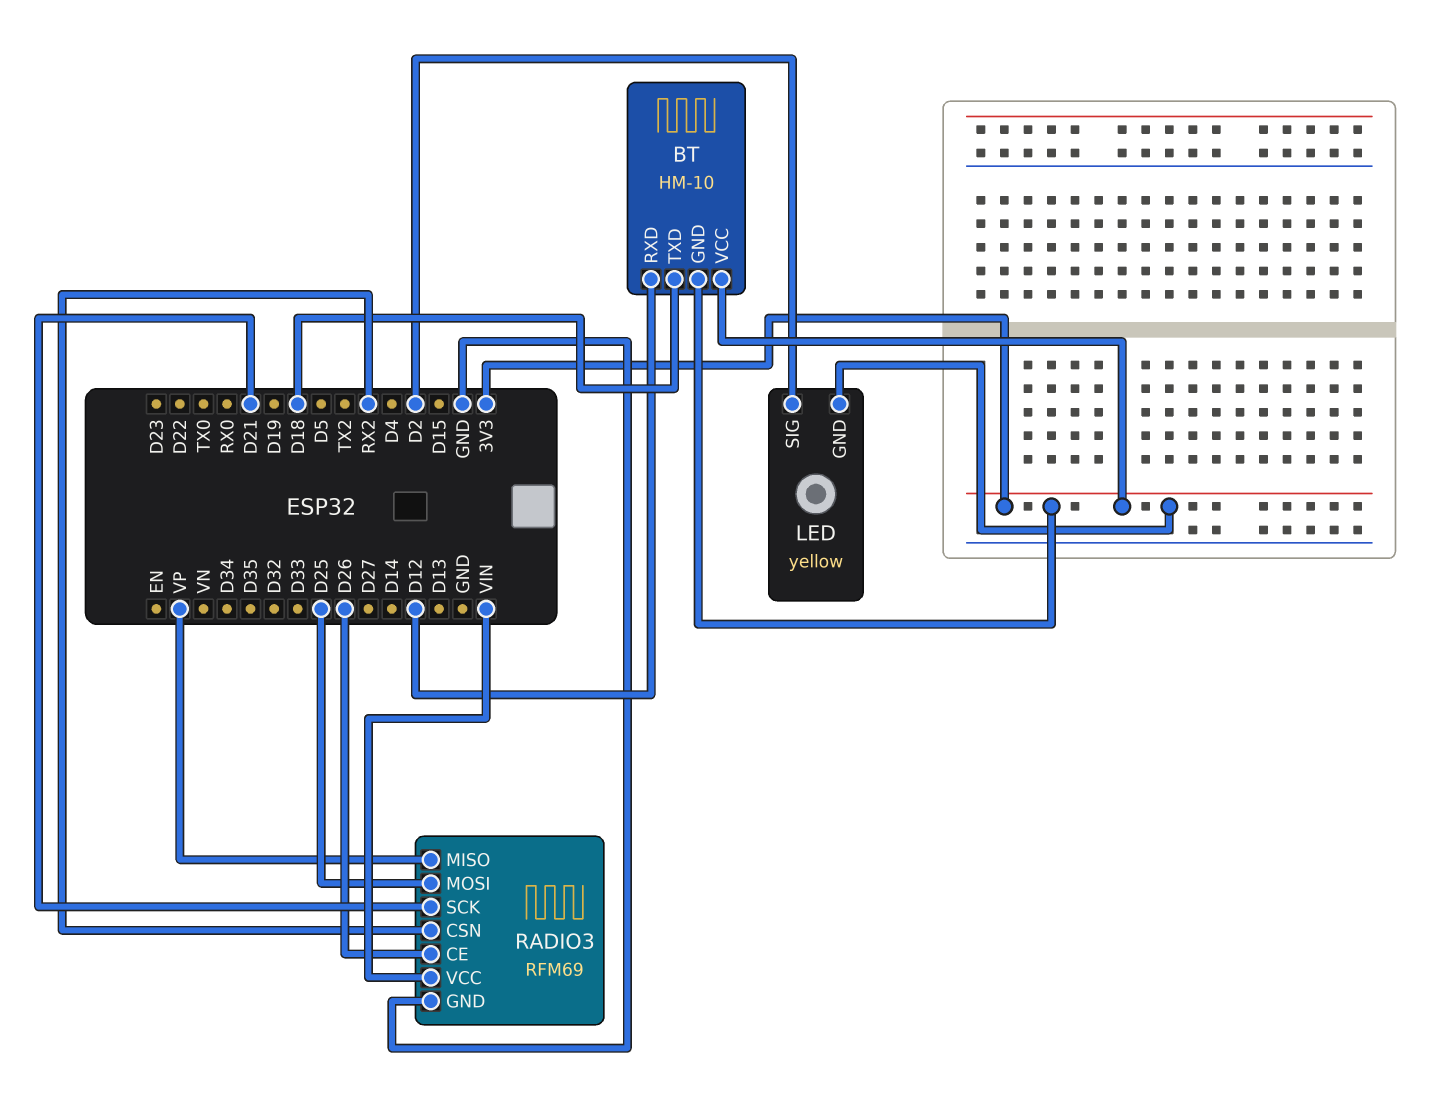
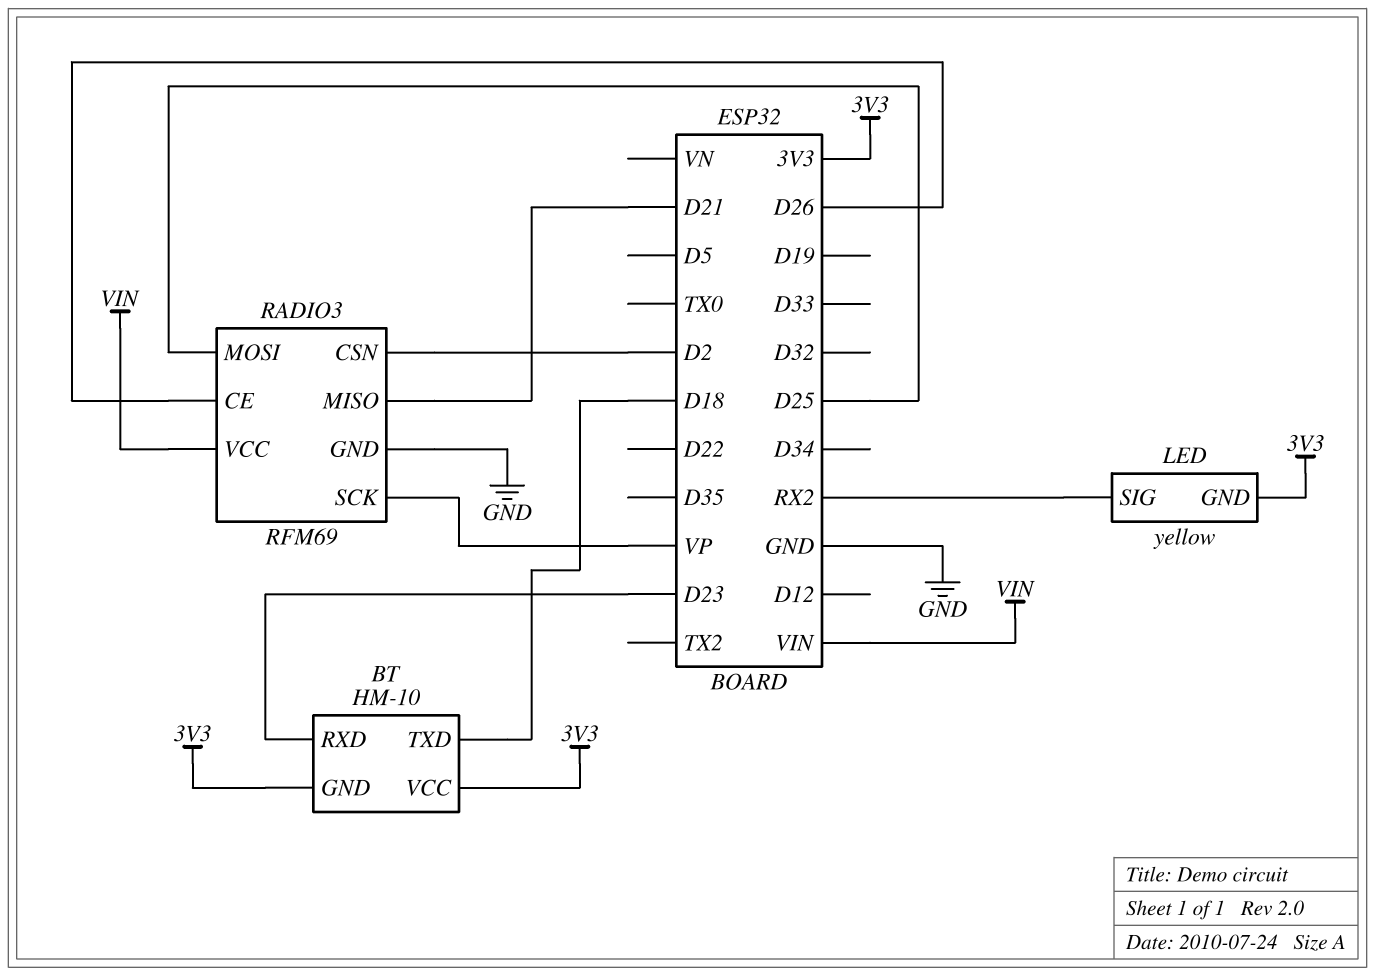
BT pin RXD: D12 -> D23
LED pin SIG: D2 -> RX2
RADIO3 pin CSN: RX2 -> D2
RADIO3 pin MISO: VP -> D21
RADIO3 pin SCK: D21 -> VP

